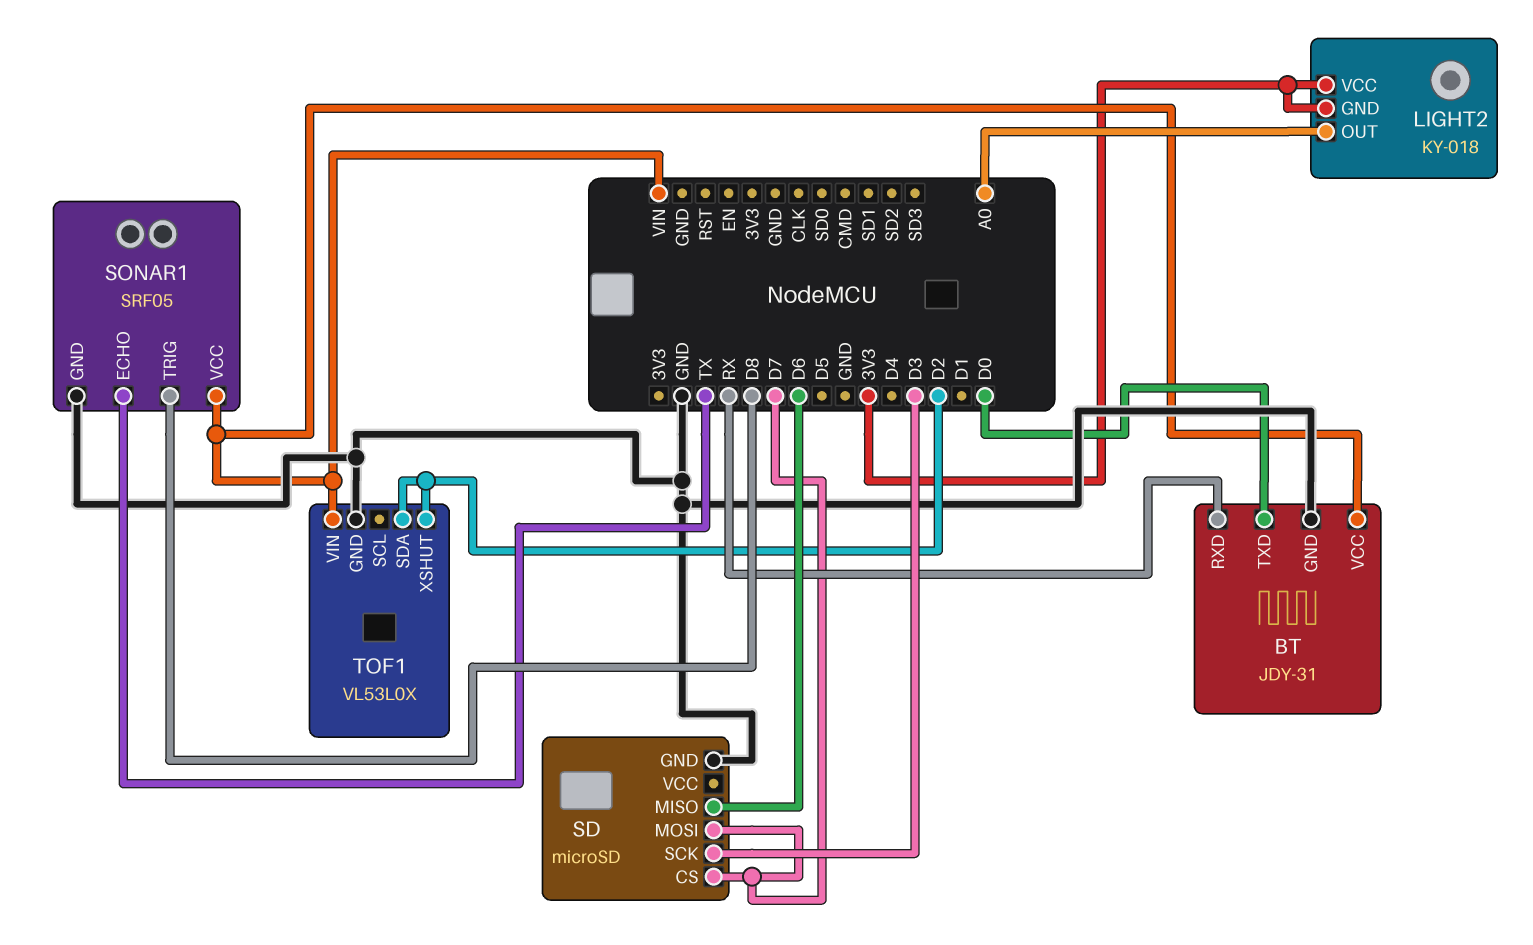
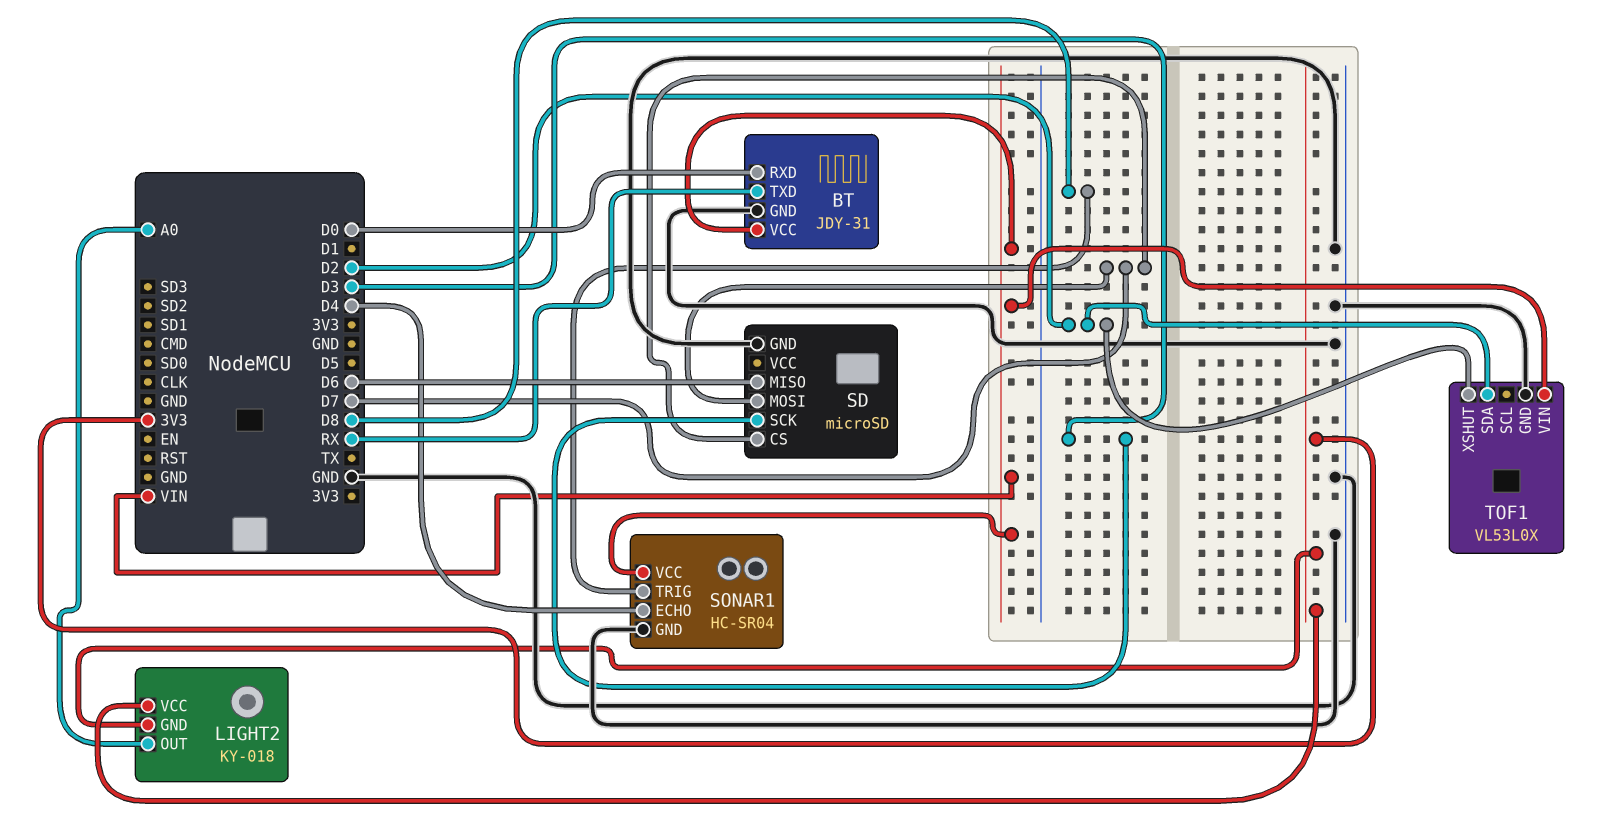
BT pin RXD: RX -> D0
BT pin TXD: D0 -> RX
SONAR1: SRF05 -> HC-SR04
SONAR1 pin ECHO: TX -> D4

